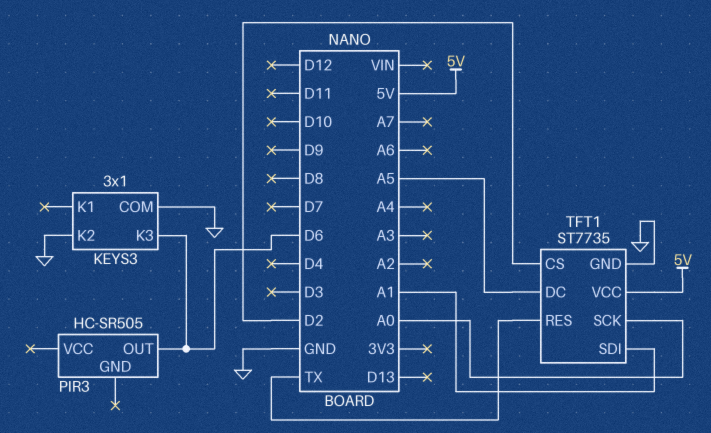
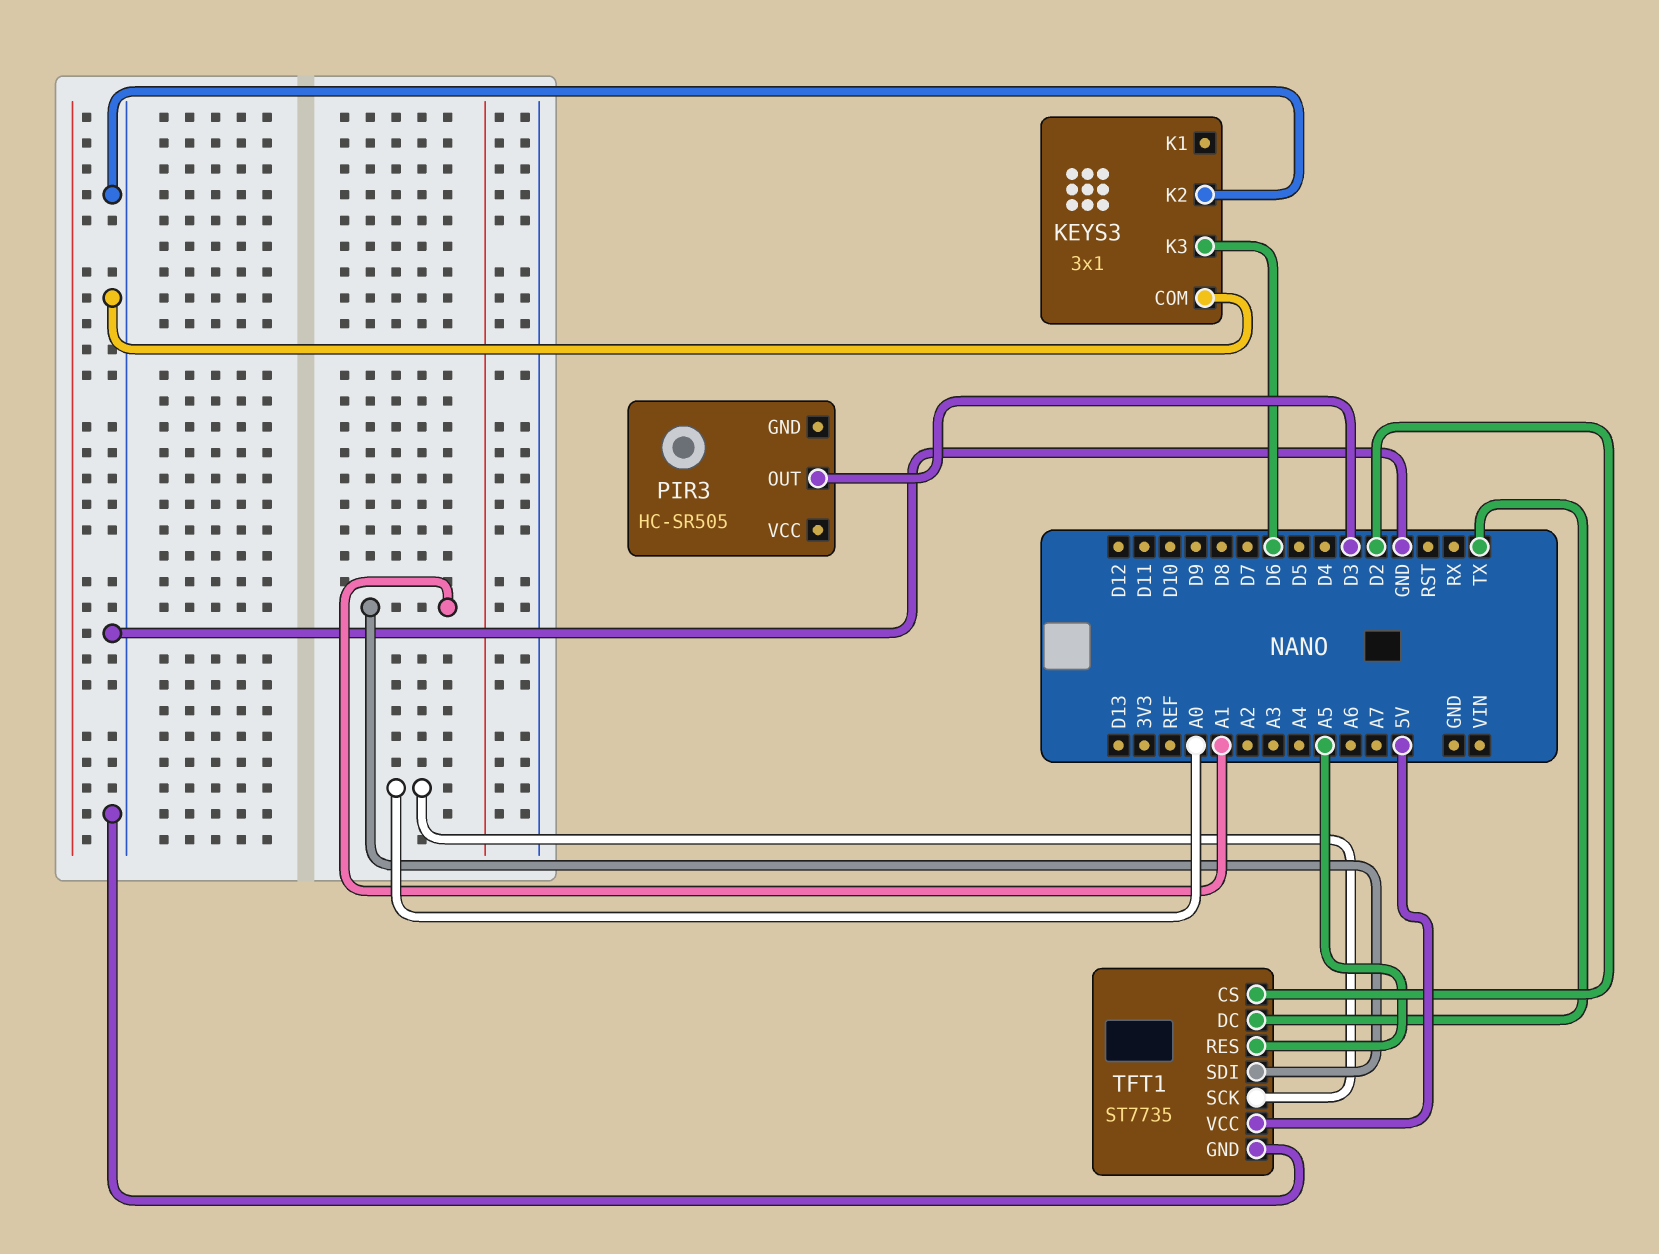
PIR3 pin OUT: D6 -> D3
TFT1 pin DC: A5 -> TX
TFT1 pin RES: TX -> A5

